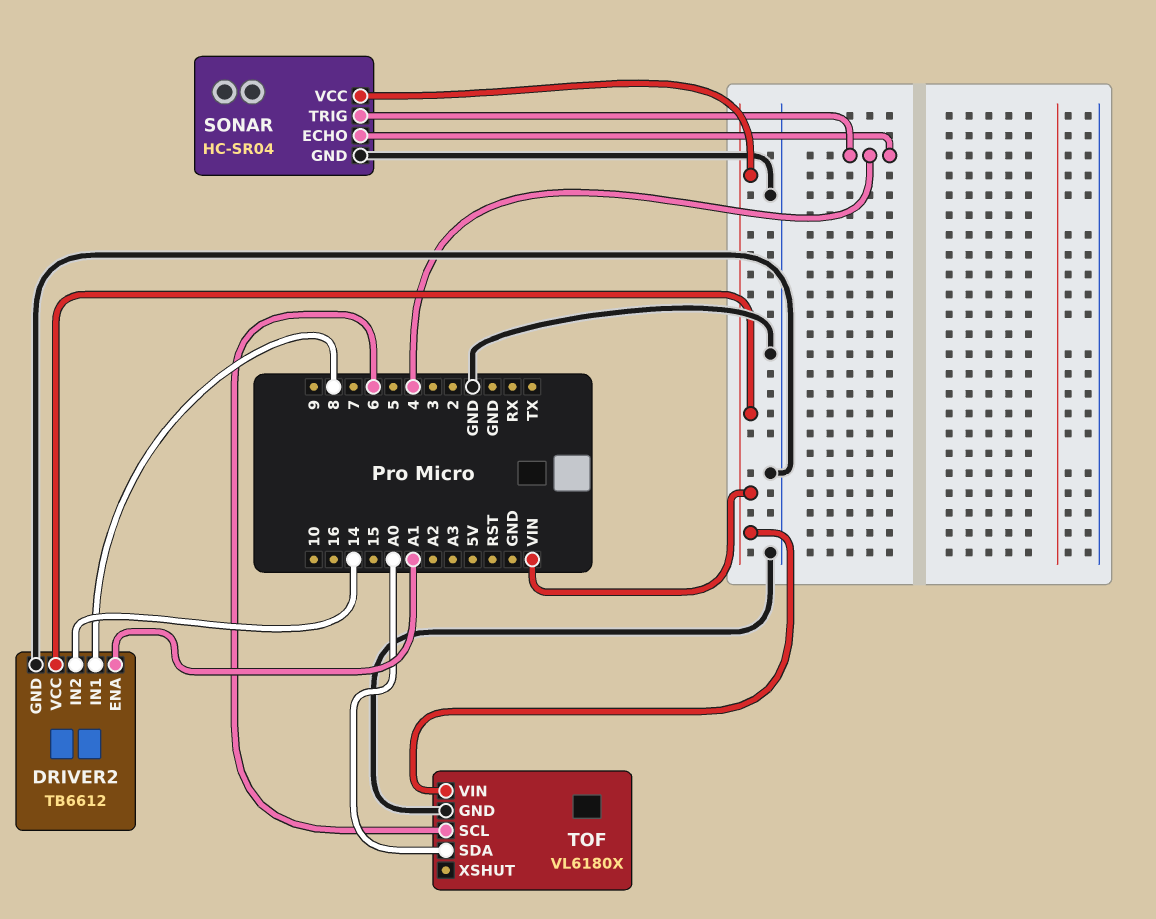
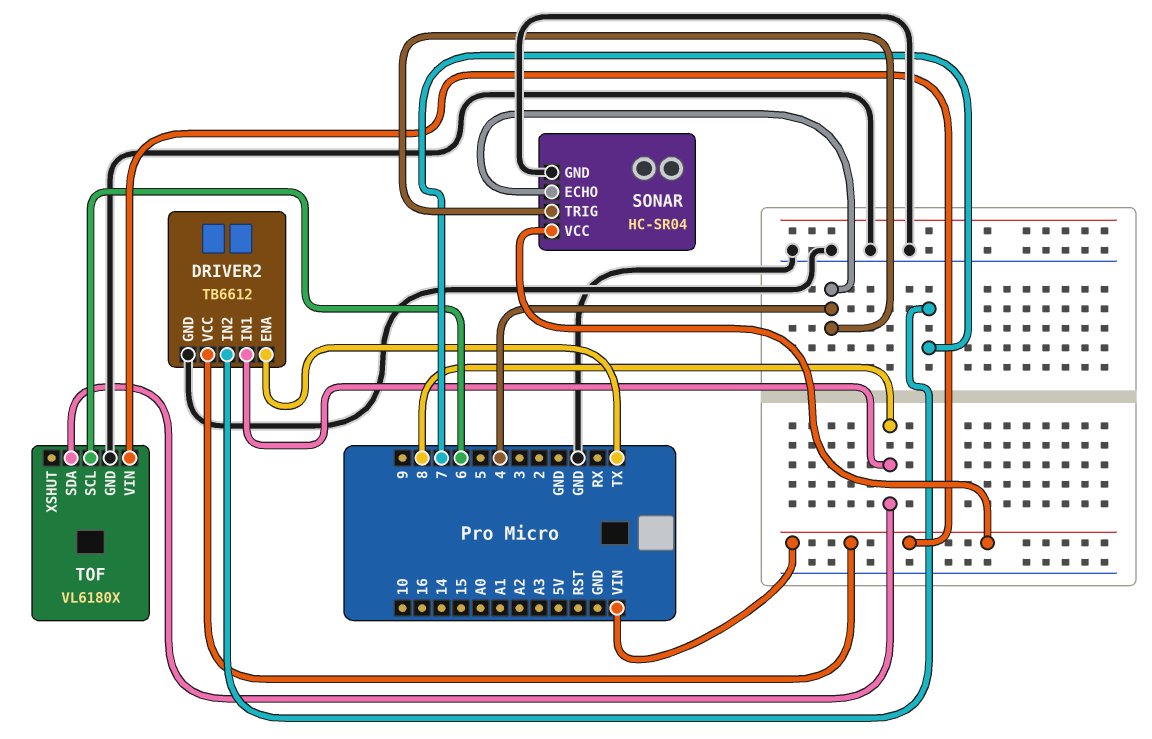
DRIVER2 pin ENA: A1 -> TX
DRIVER2 pin IN2: 14 -> 7
TOF pin SDA: A0 -> 8

